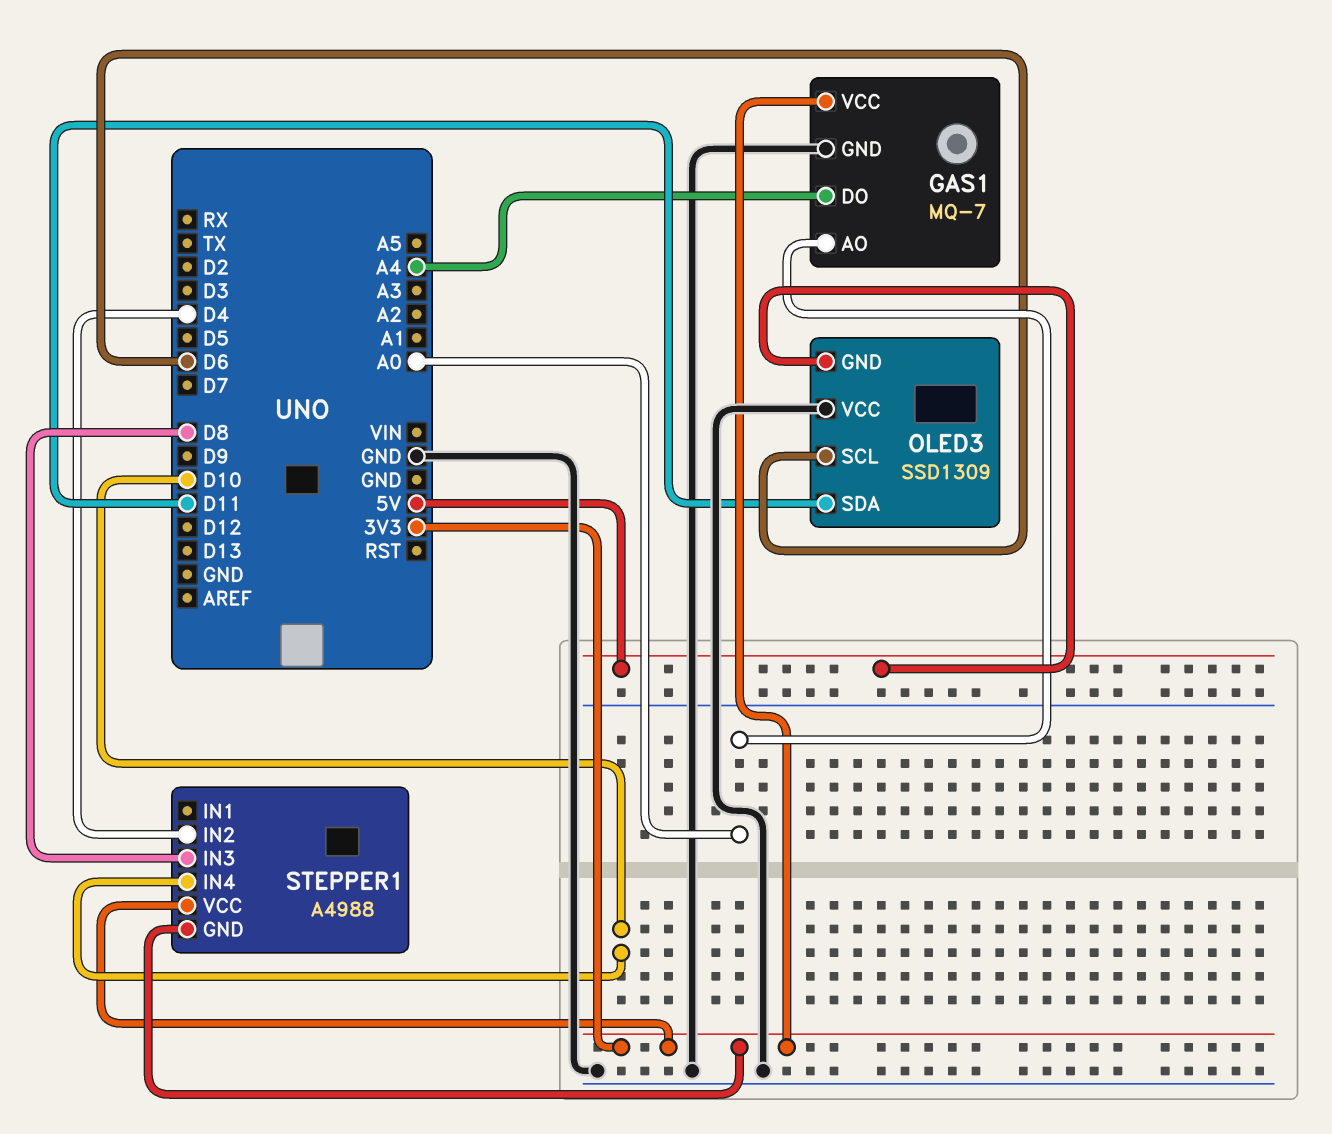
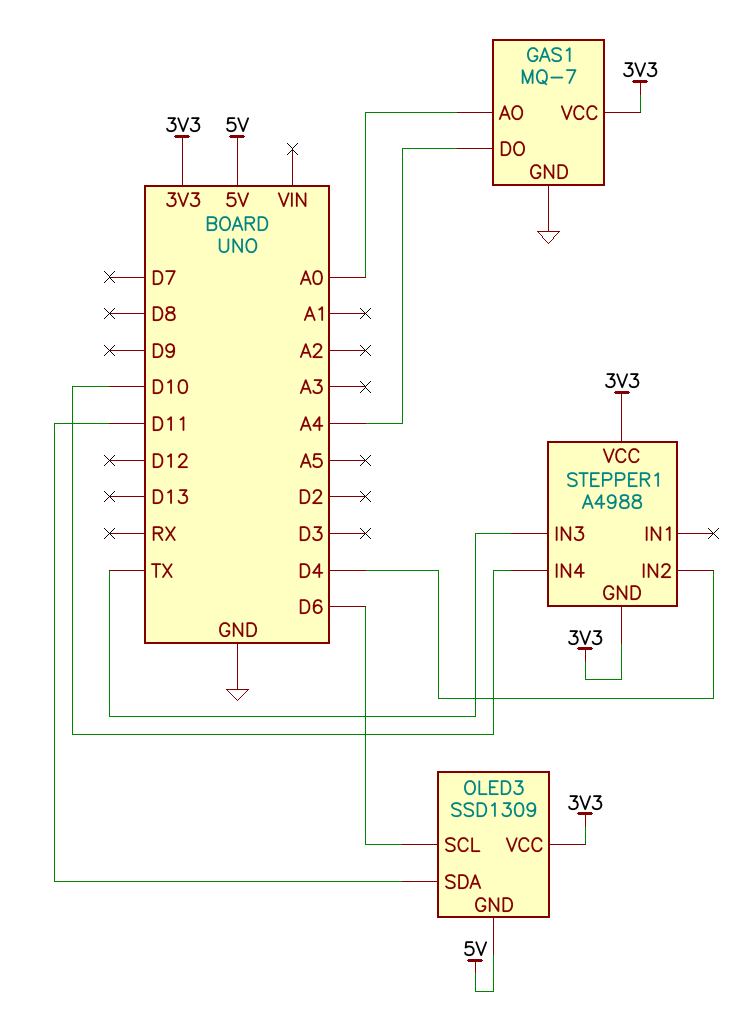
OLED3 pin VCC: GND -> 3V3
STEPPER1 pin IN3: D8 -> TX

